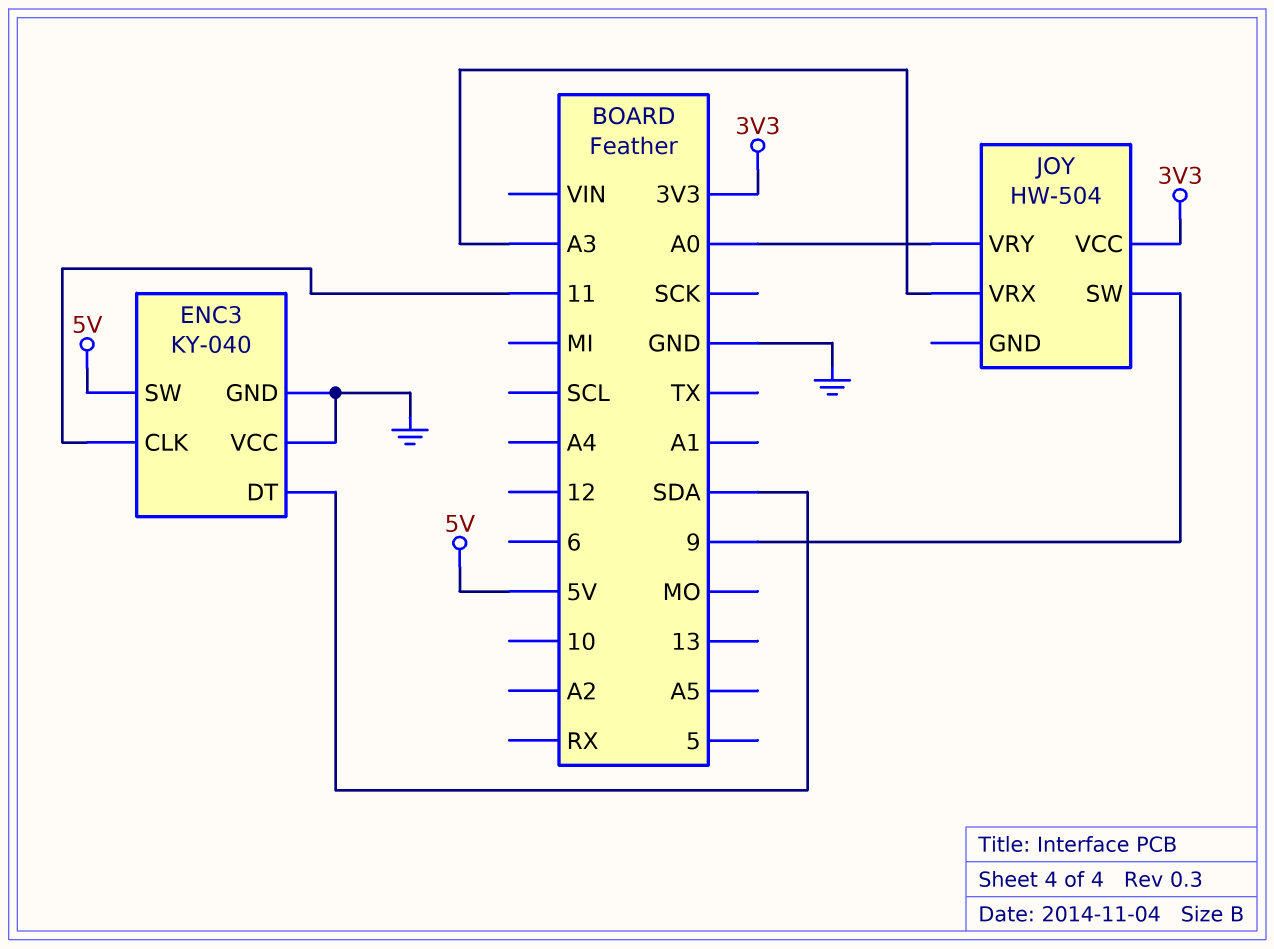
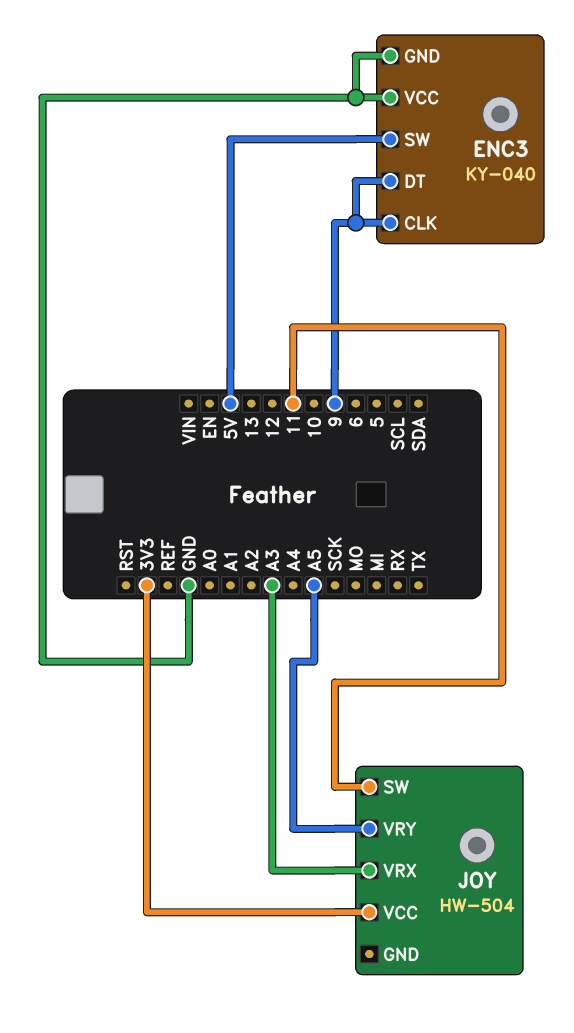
ENC3 pin CLK: 11 -> 9
ENC3 pin DT: SDA -> 9
JOY pin SW: 9 -> 11
JOY pin VRY: A0 -> A5

